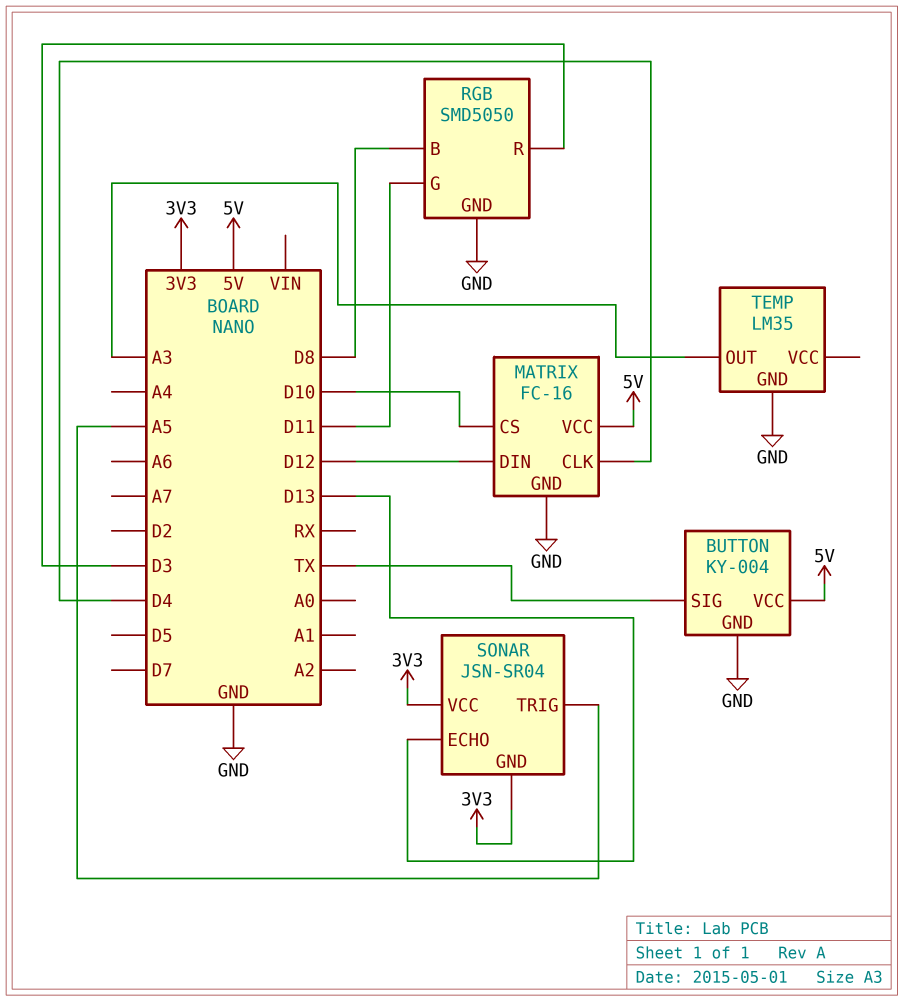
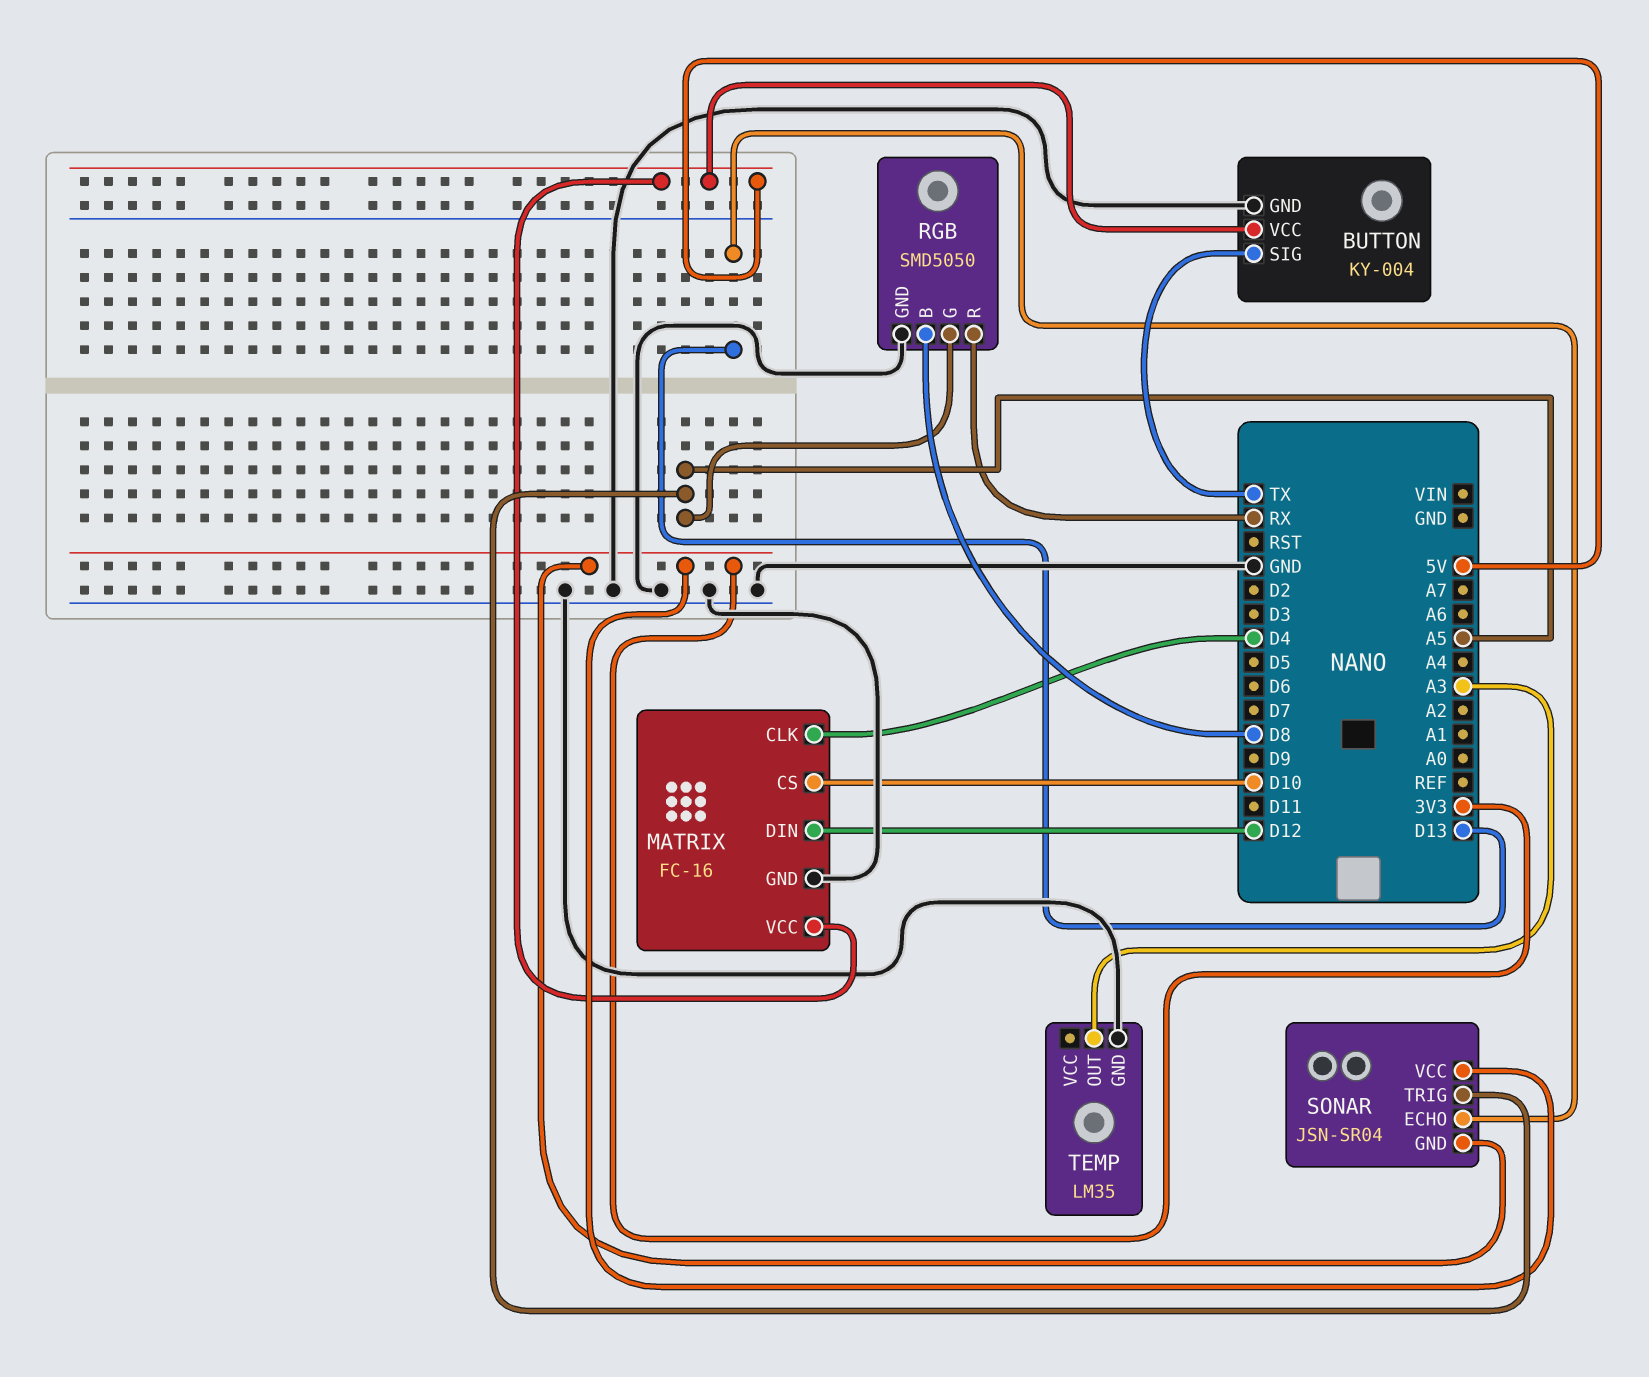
RGB pin G: D11 -> A5
RGB pin R: D3 -> RX

